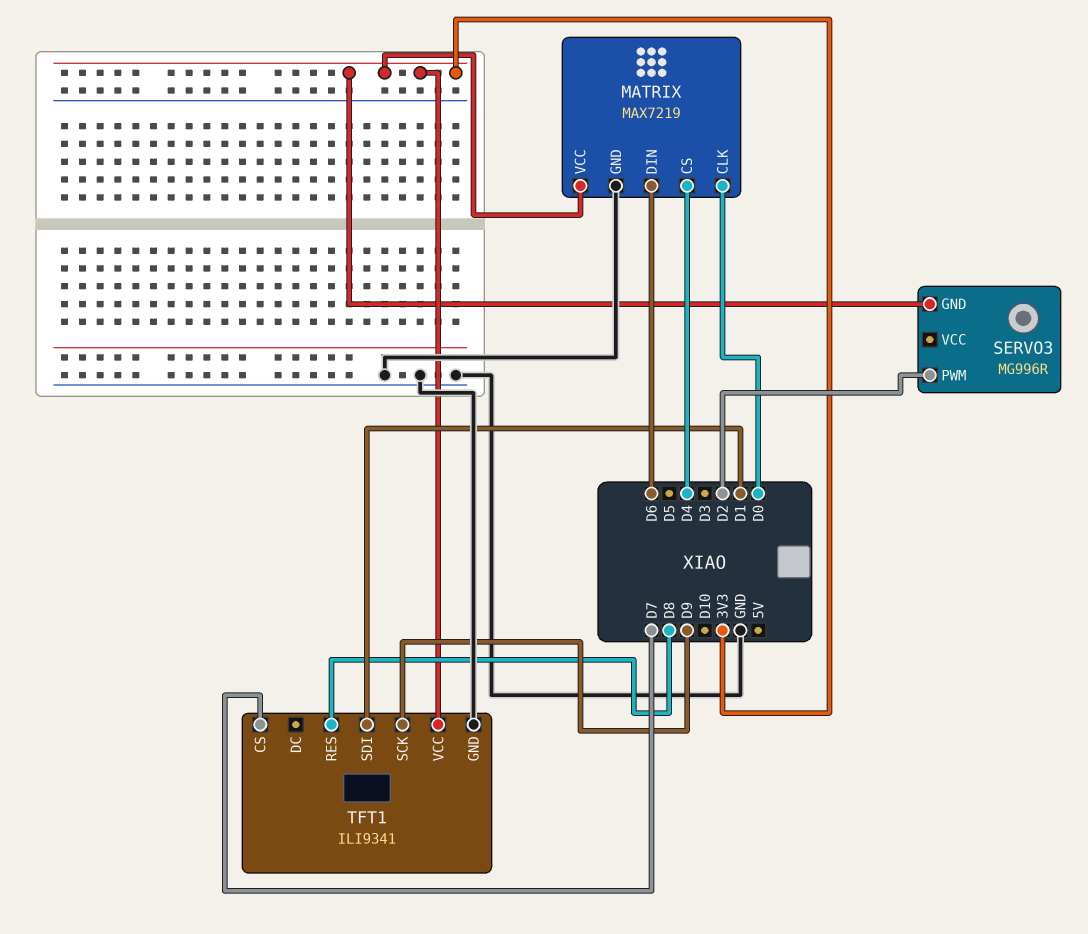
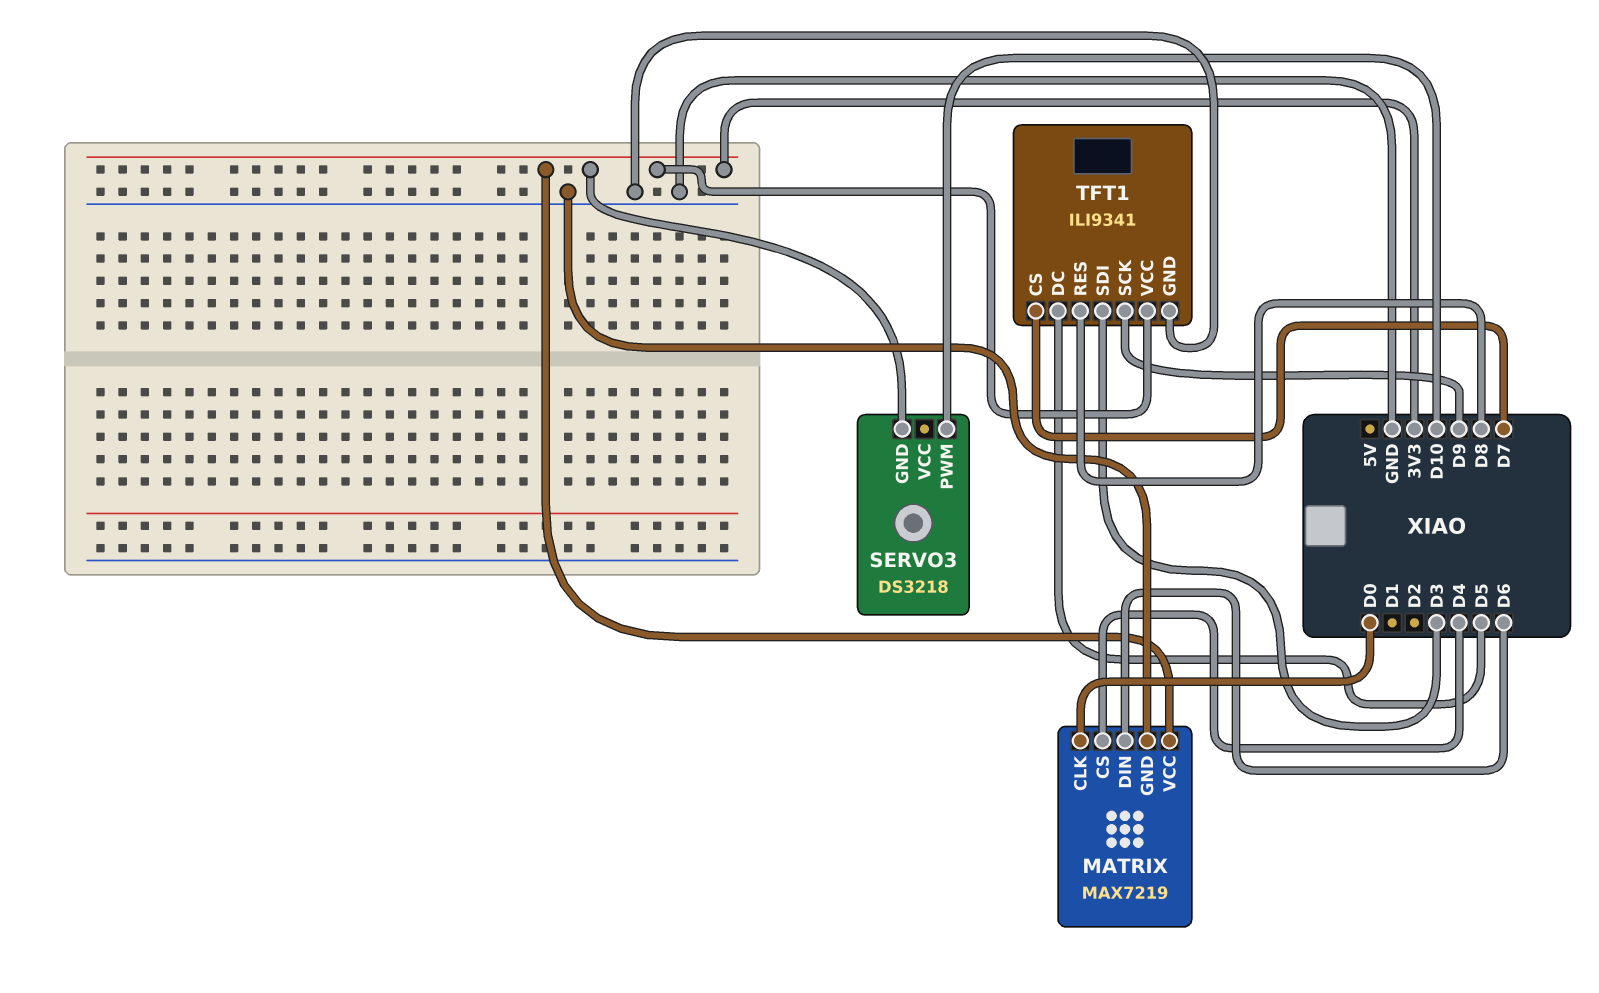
SERVO3: MG996R -> DS3218
SERVO3 pin PWM: D2 -> D10
TFT1 pin DC: none -> D5
TFT1 pin SDI: D1 -> D3

